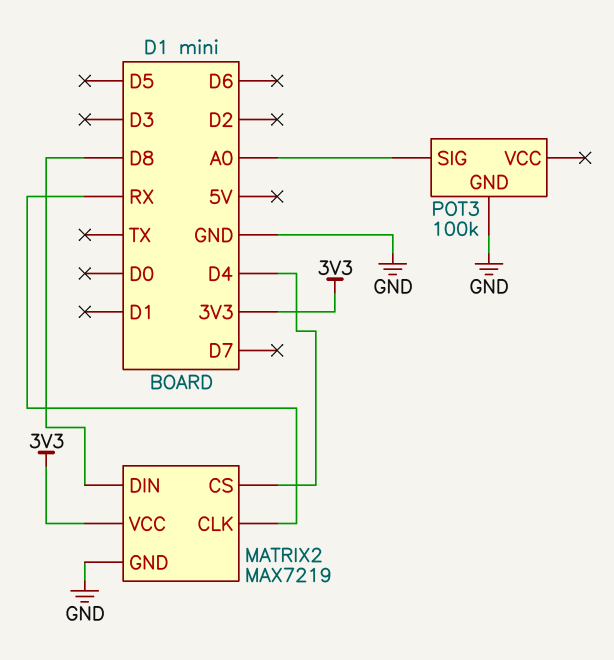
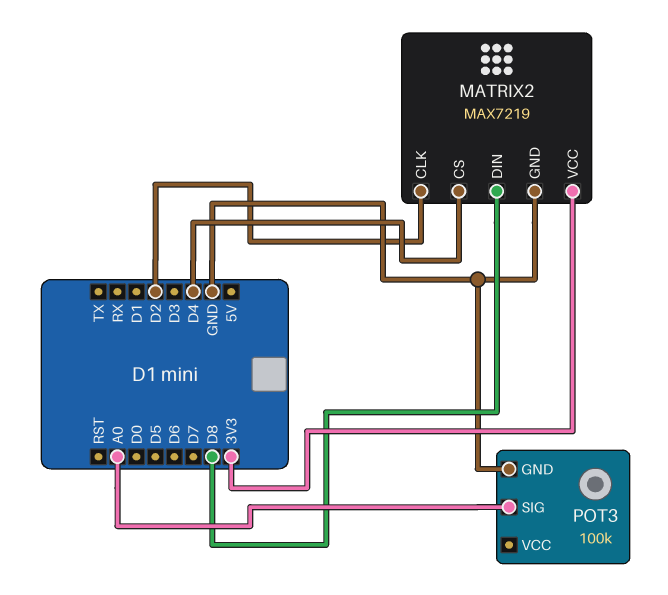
MATRIX2 pin CLK: RX -> D2

